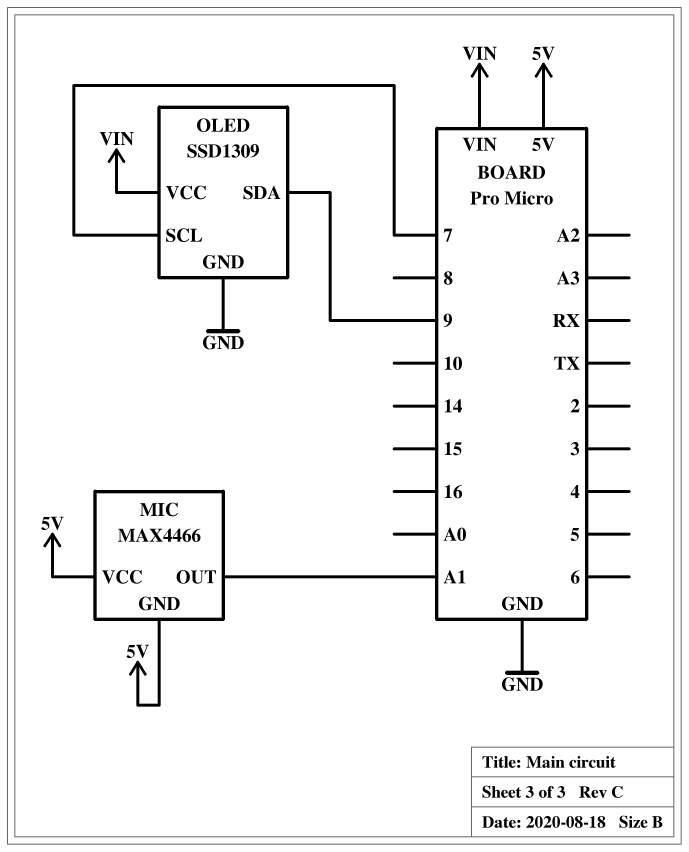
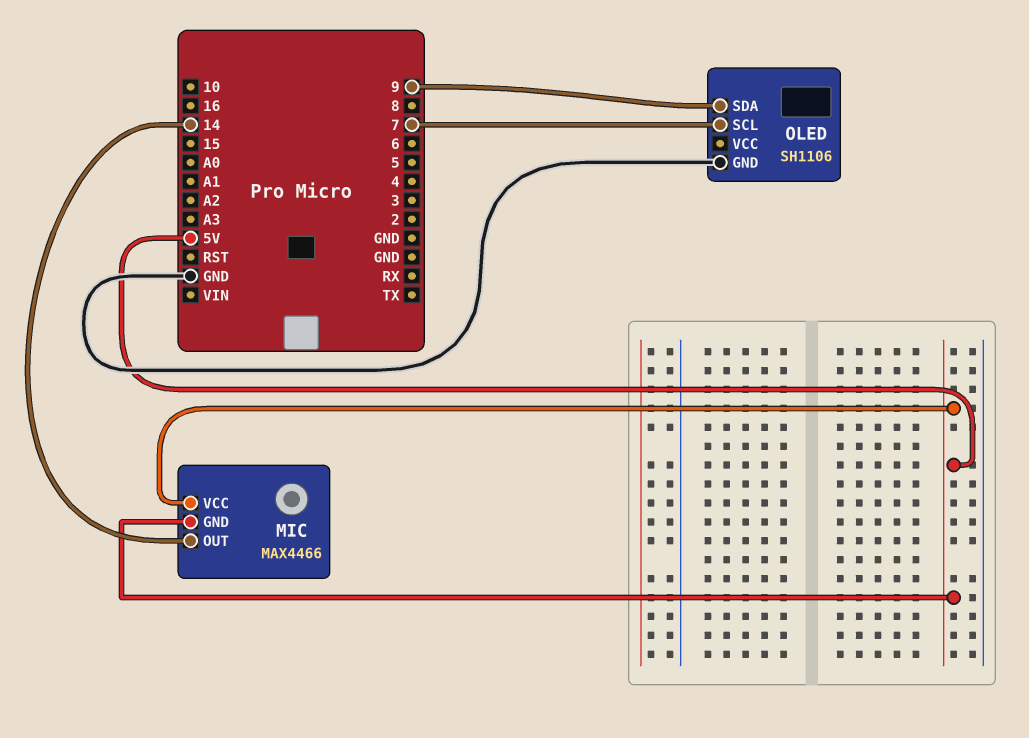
MIC pin OUT: A1 -> 14
OLED: SSD1309 -> SH1106
OLED pin VCC: VIN -> none

